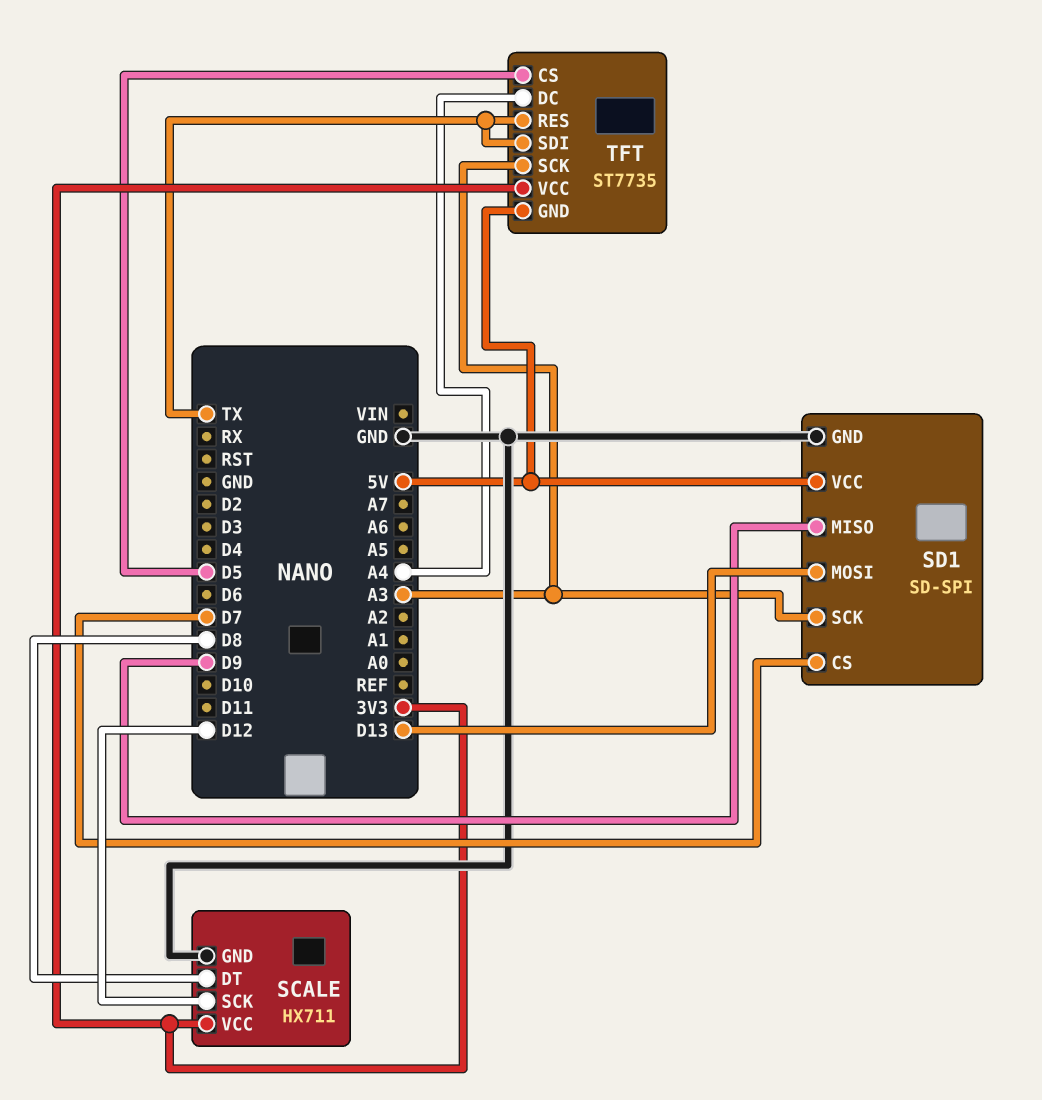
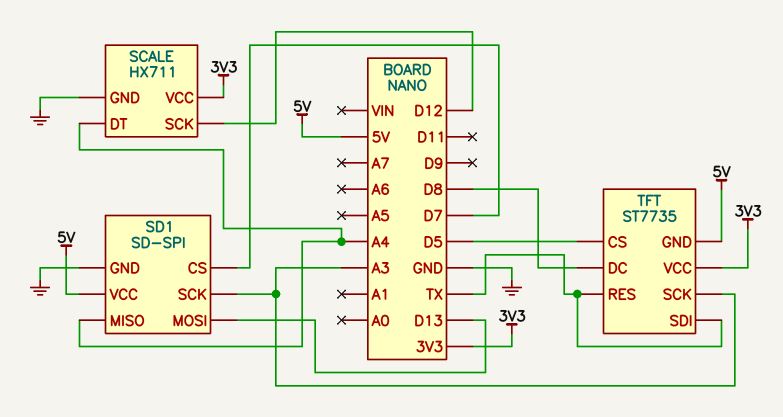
SCALE pin DT: D8 -> A4
SD1 pin MISO: D9 -> A4
TFT pin DC: A4 -> D8

